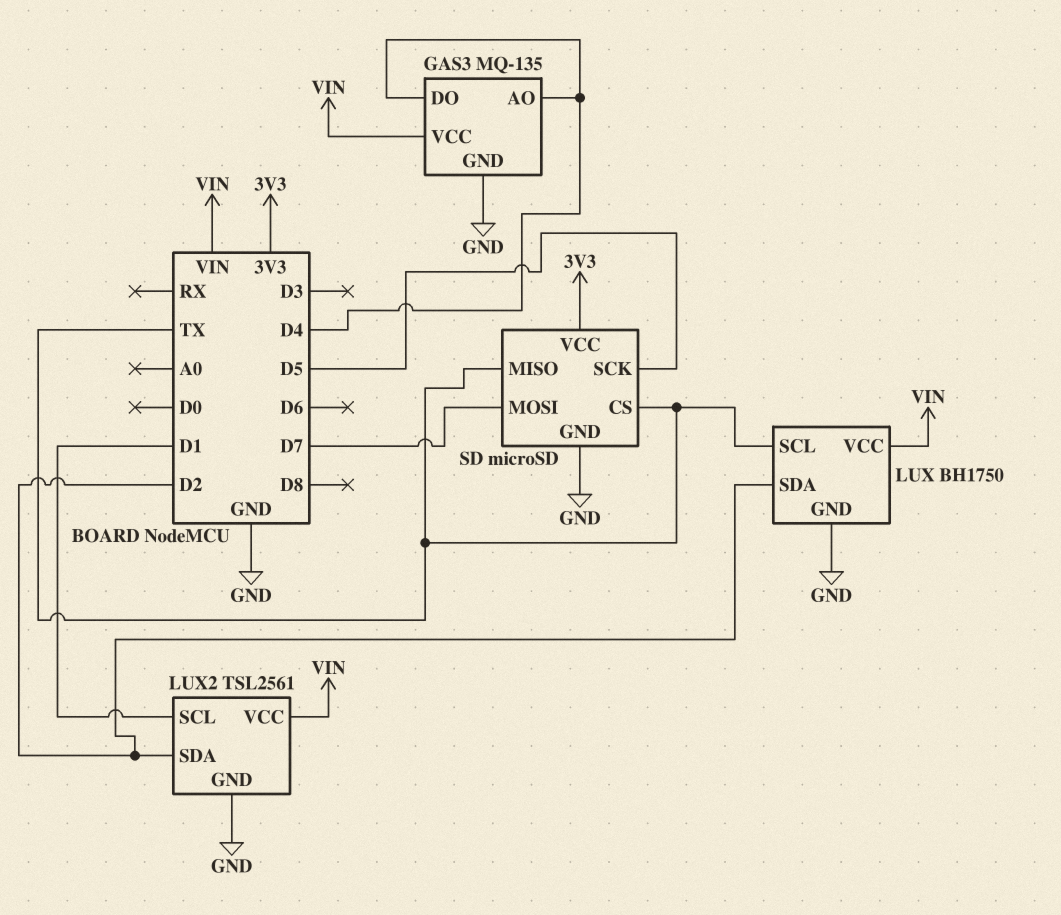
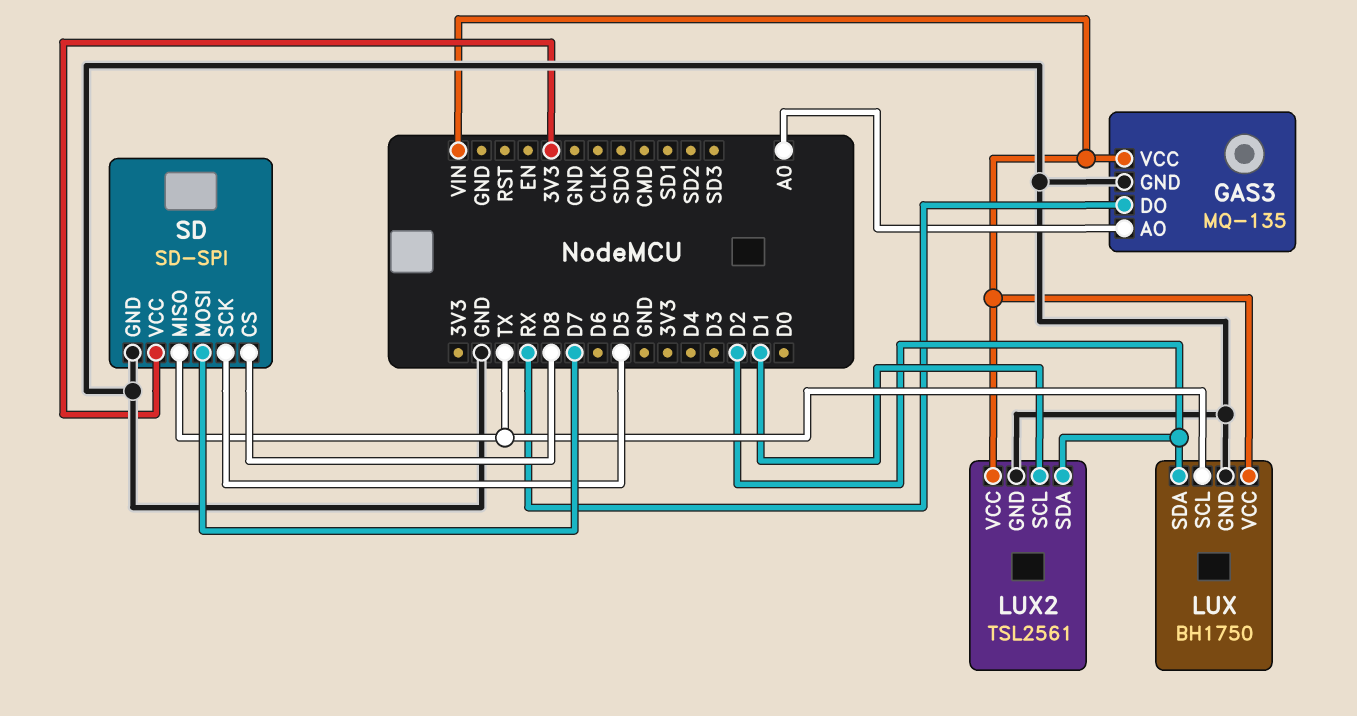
GAS3 pin AO: D4 -> A0
GAS3 pin DO: D4 -> RX
SD: microSD -> SD-SPI
SD pin CS: TX -> D8

